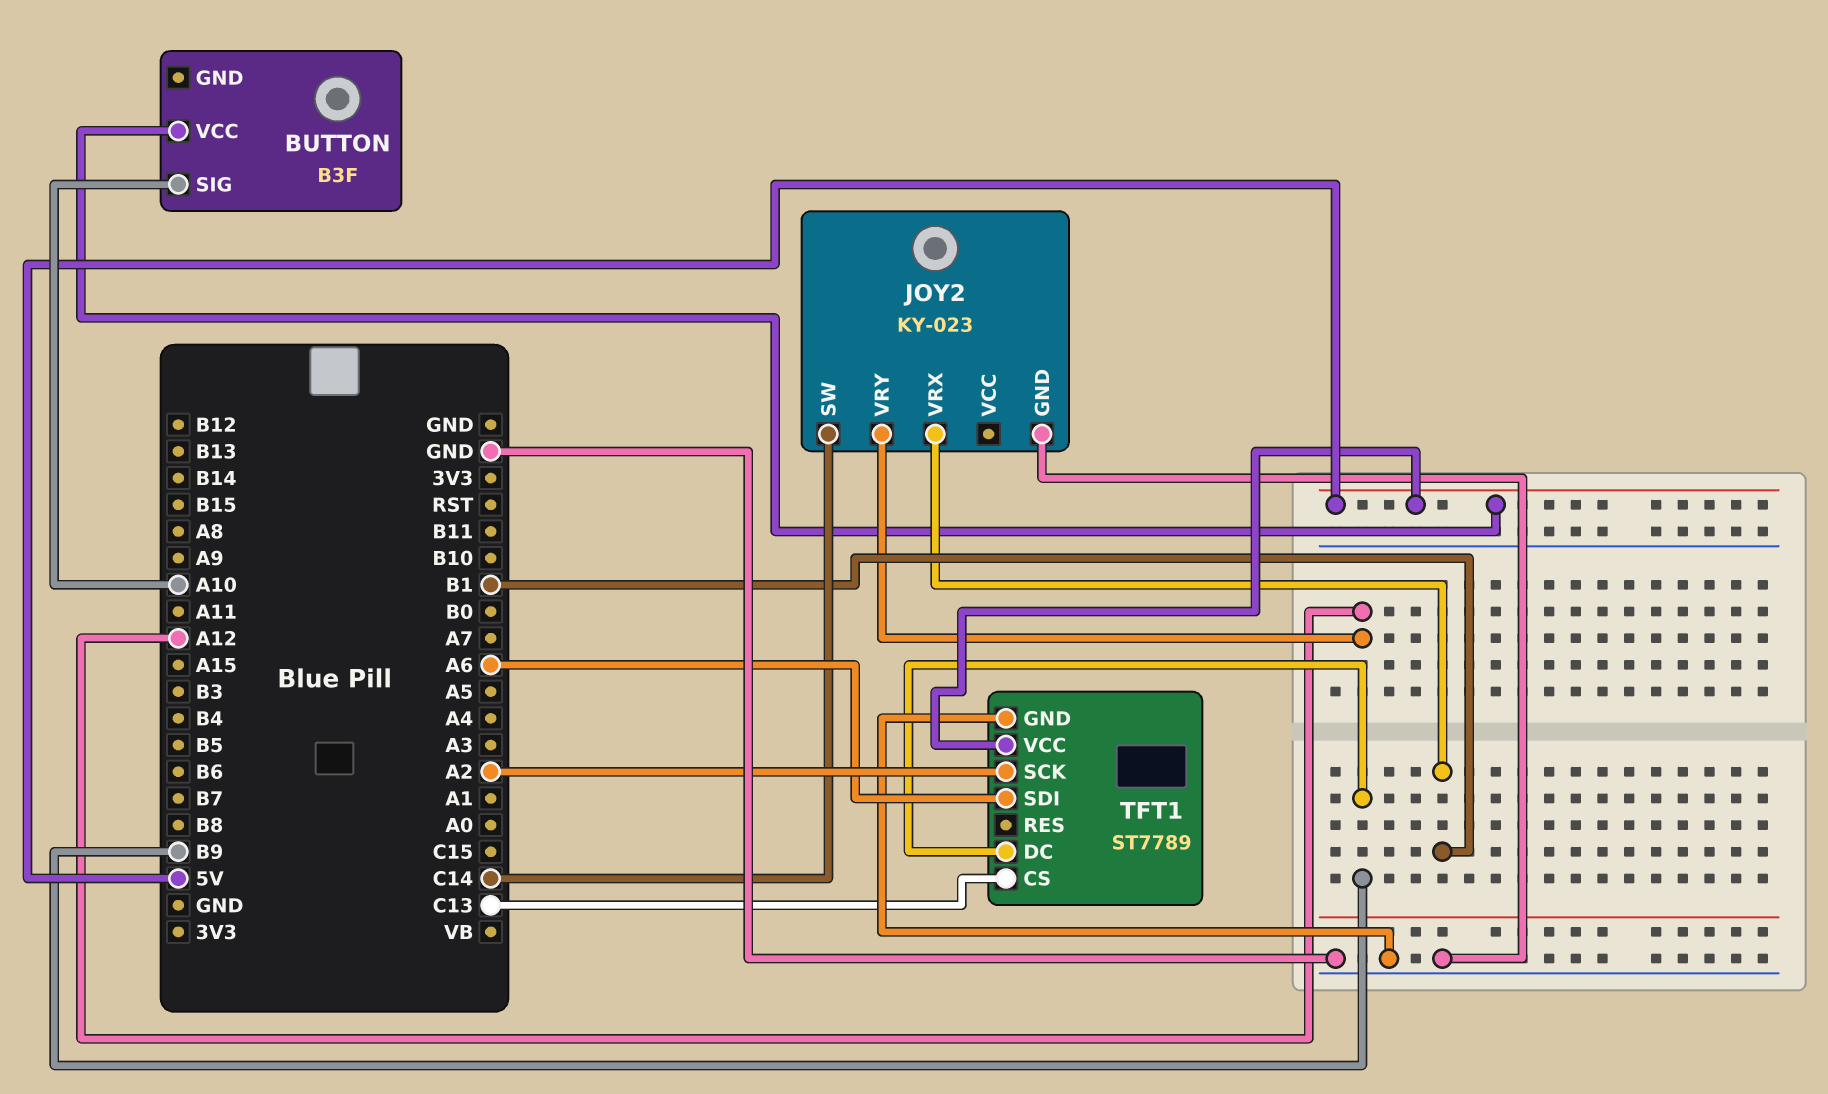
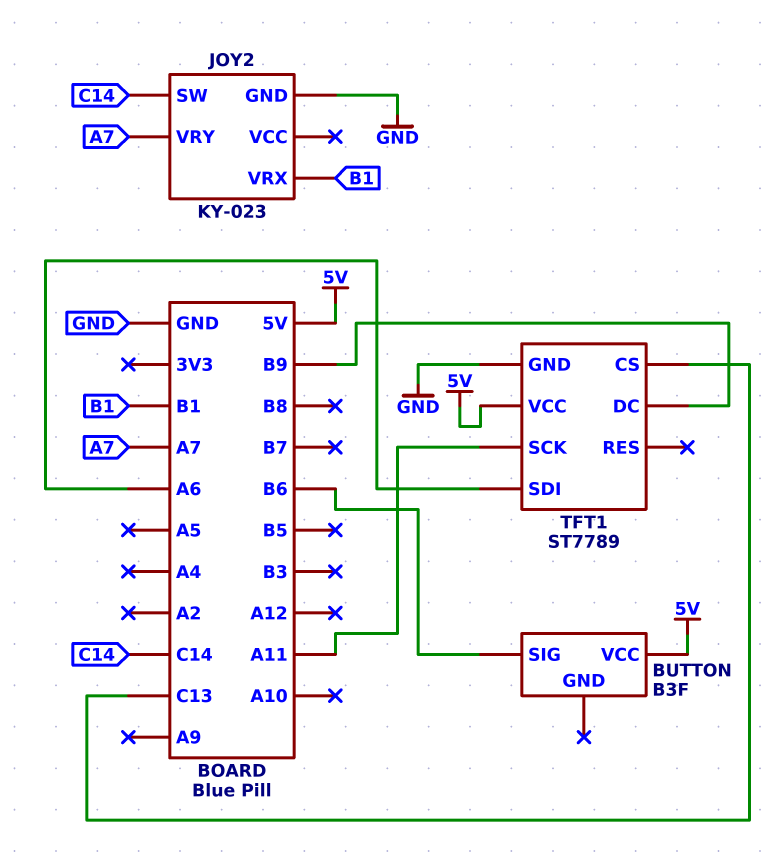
BUTTON pin SIG: A10 -> B6
JOY2 pin VRY: A12 -> A7
TFT1 pin SCK: A2 -> A11

